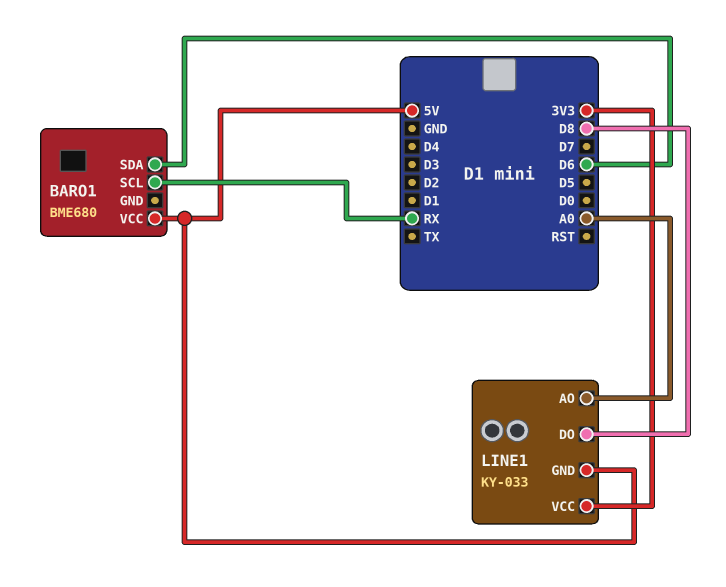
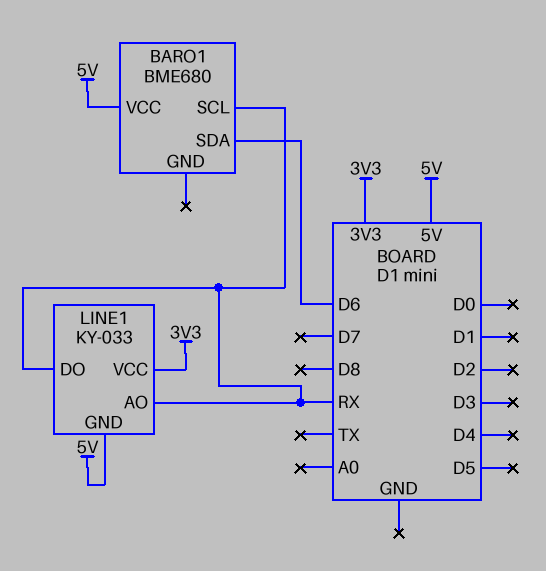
LINE1 pin AO: A0 -> RX
LINE1 pin DO: D8 -> RX

